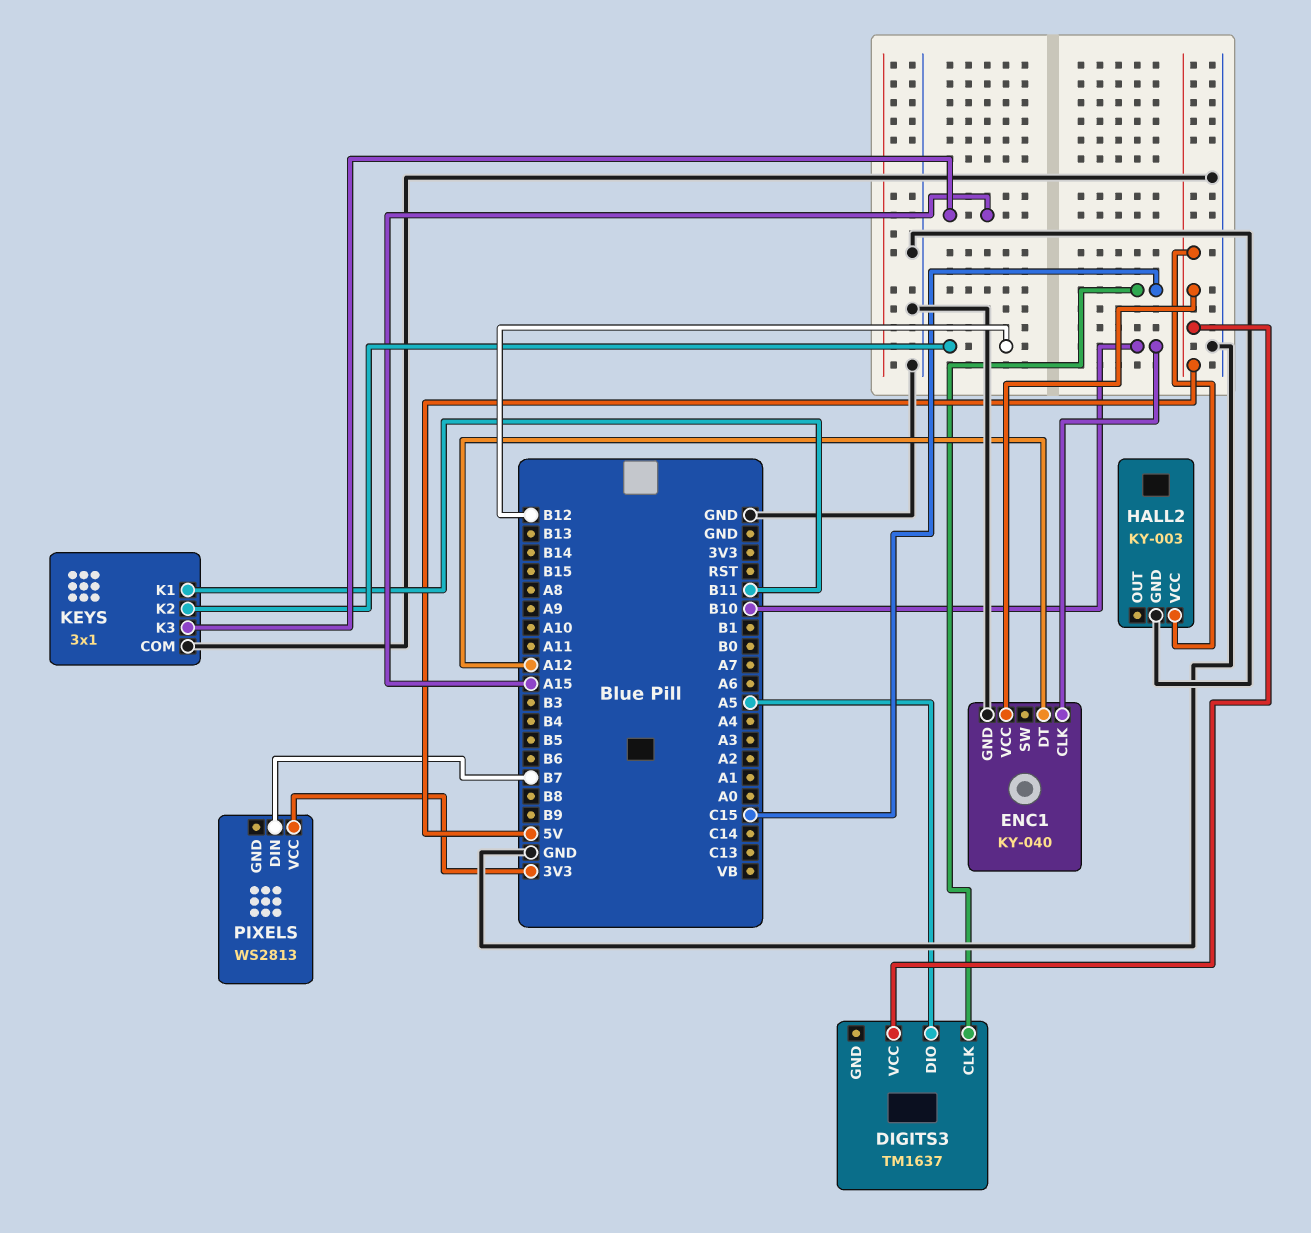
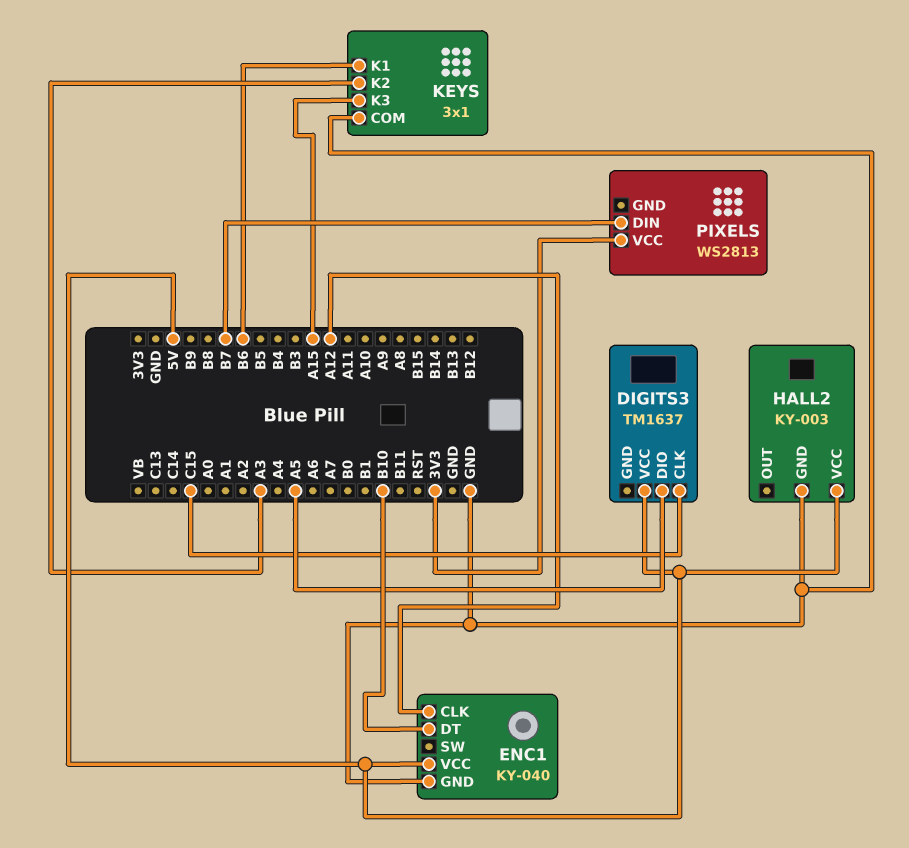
ENC1 pin CLK: B10 -> A12
ENC1 pin DT: A12 -> B10
KEYS pin K1: B11 -> B6
KEYS pin K2: B12 -> A3

